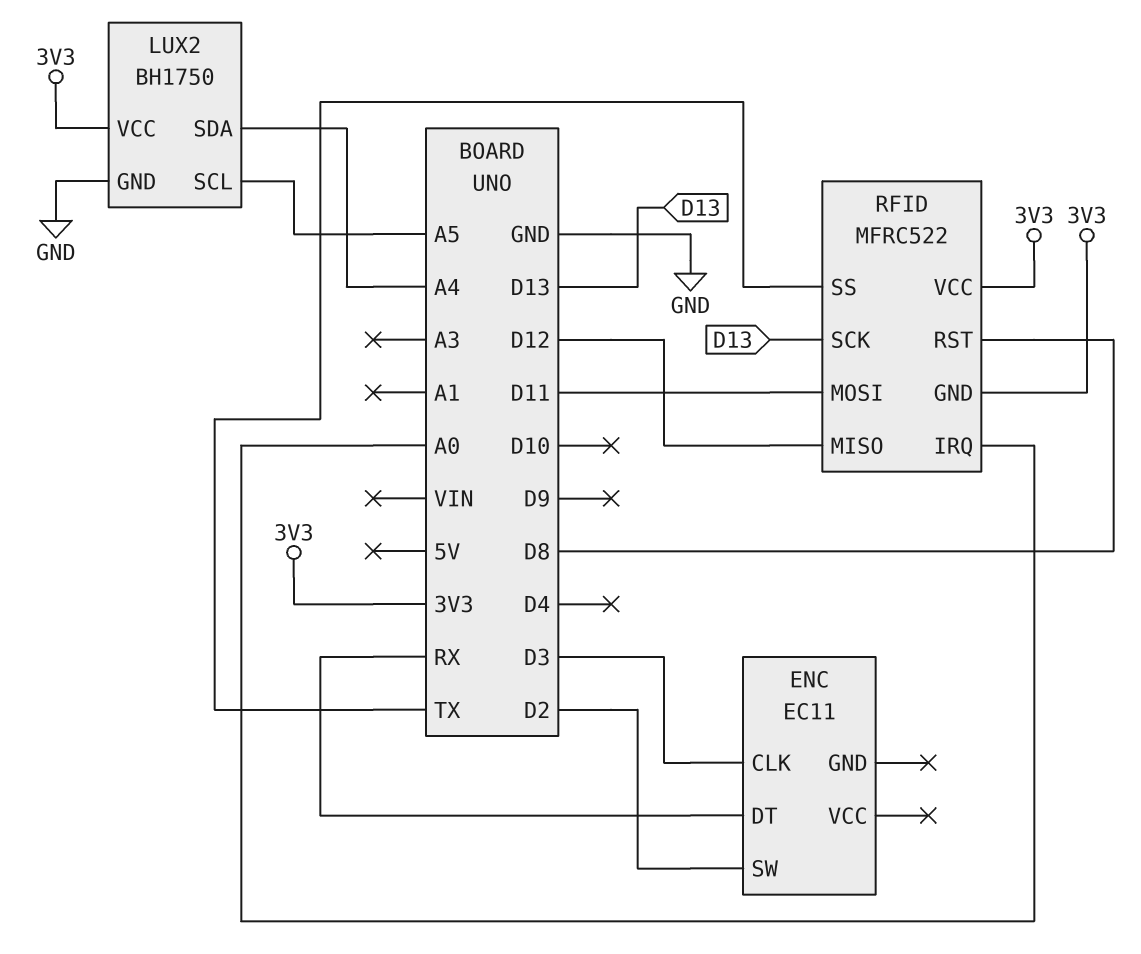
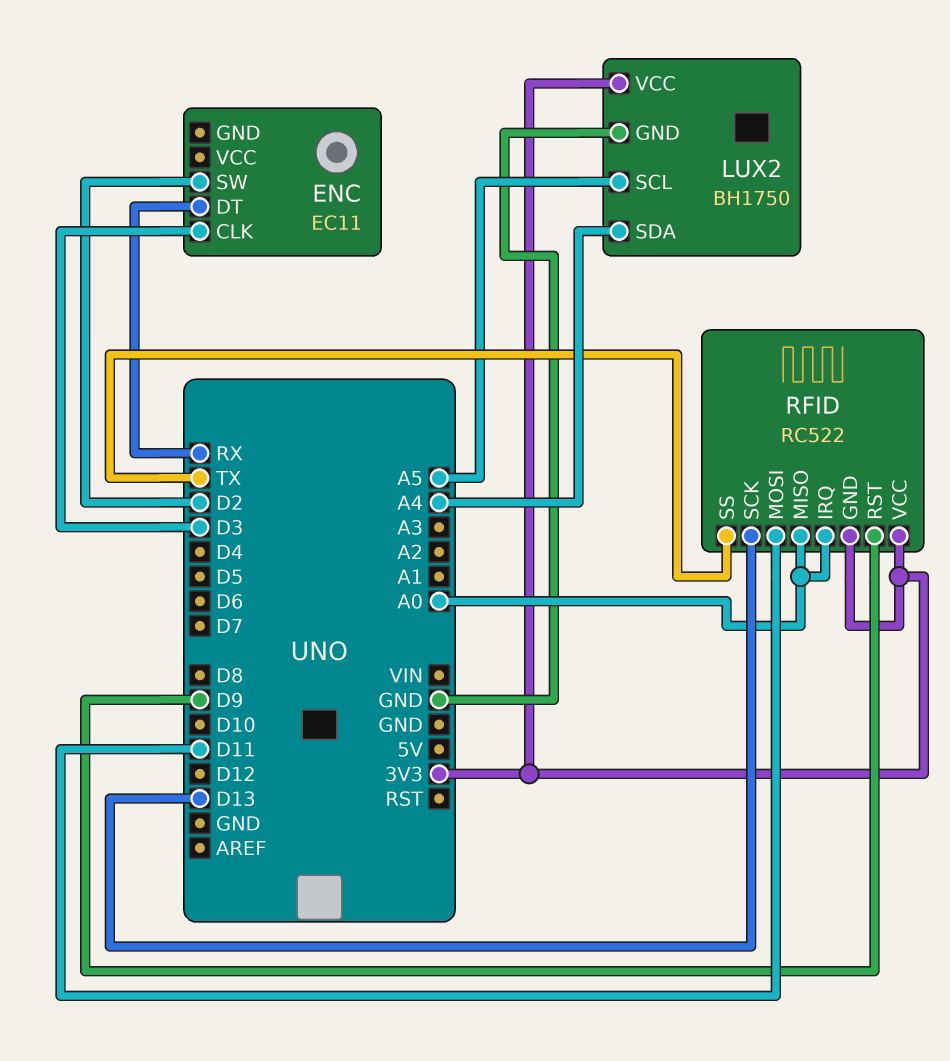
RFID: MFRC522 -> RC522
RFID pin MISO: D12 -> A0
RFID pin RST: D8 -> D9

